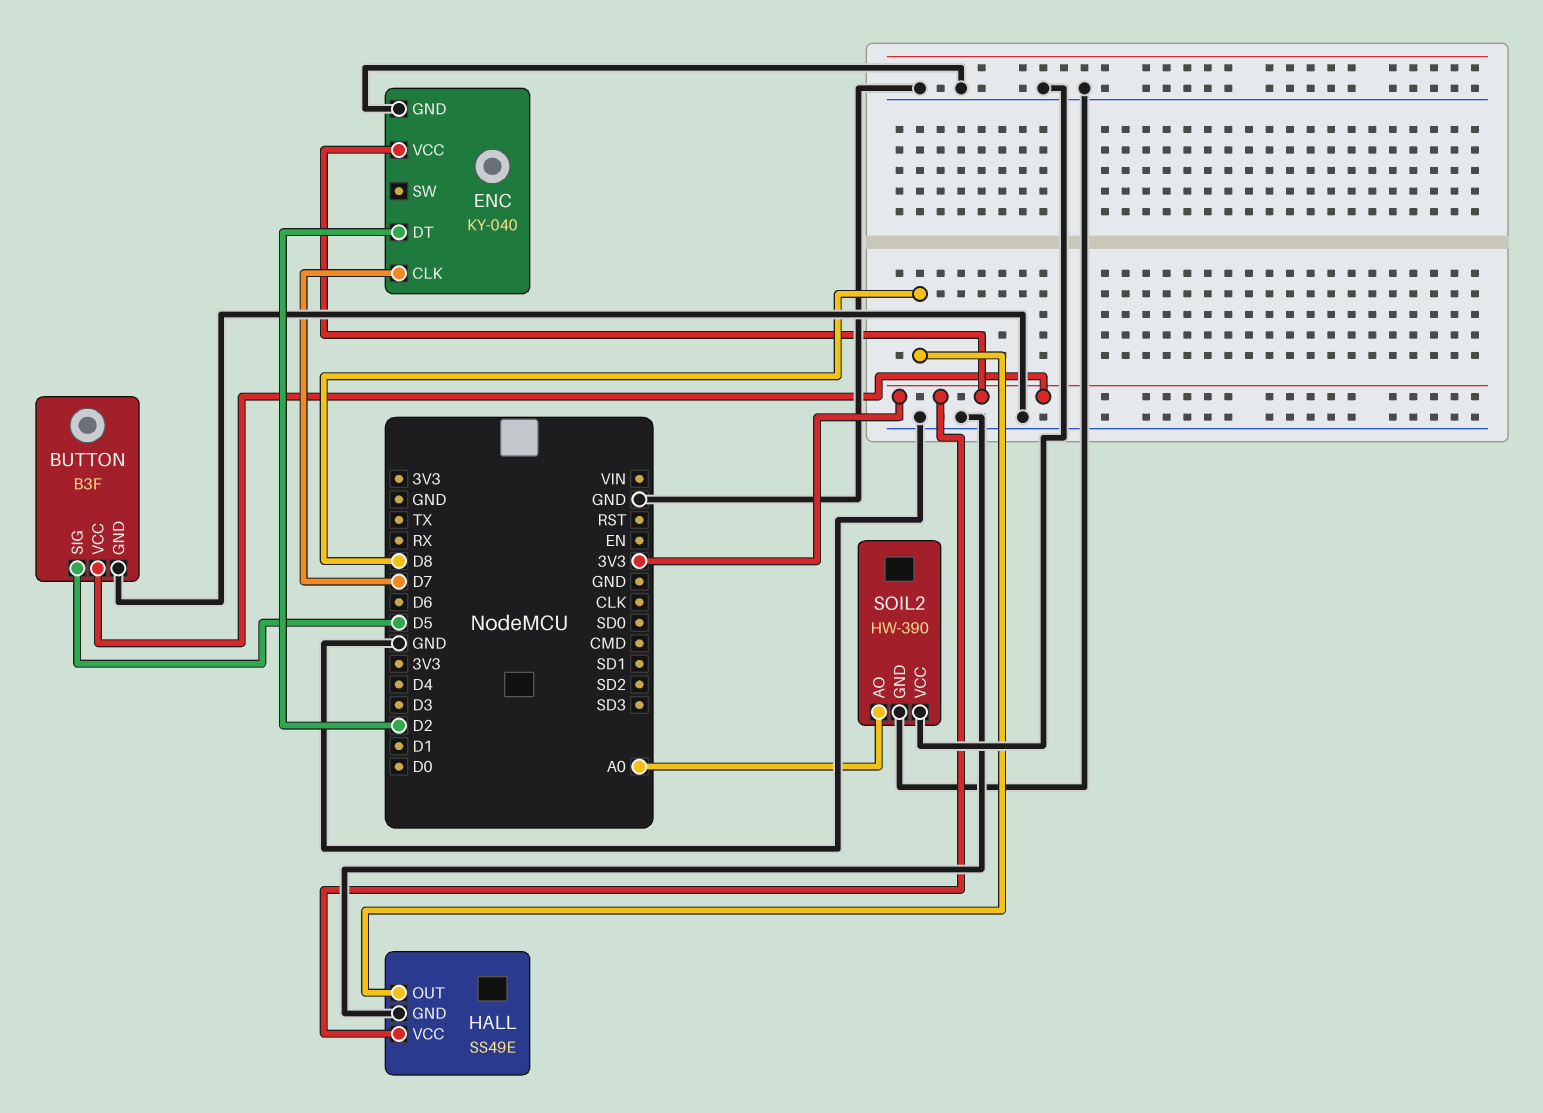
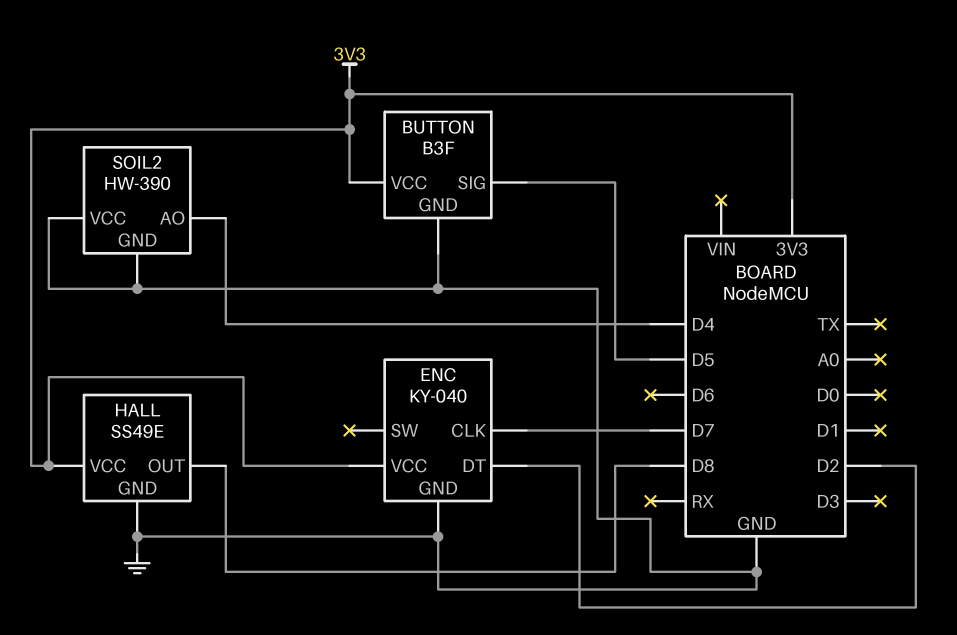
SOIL2 pin AO: A0 -> D4

